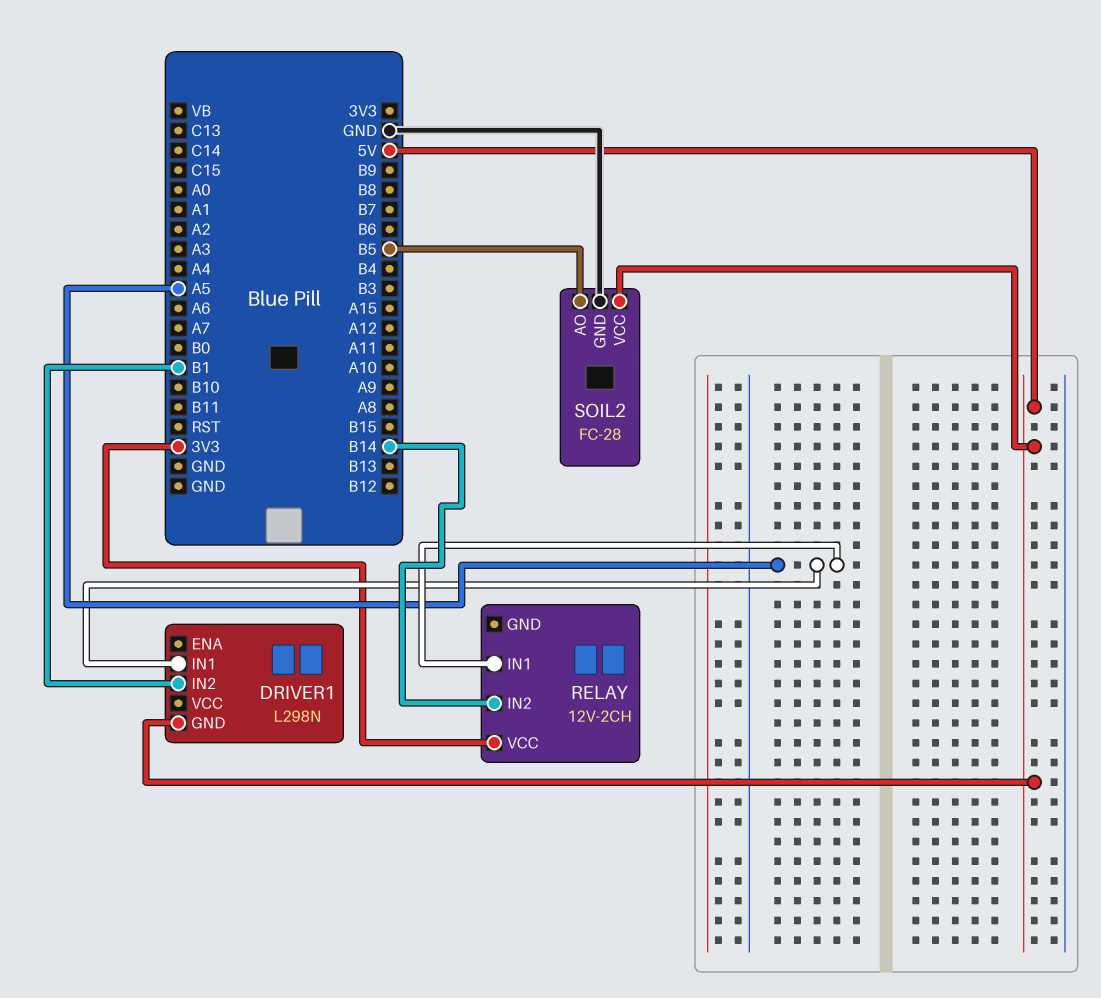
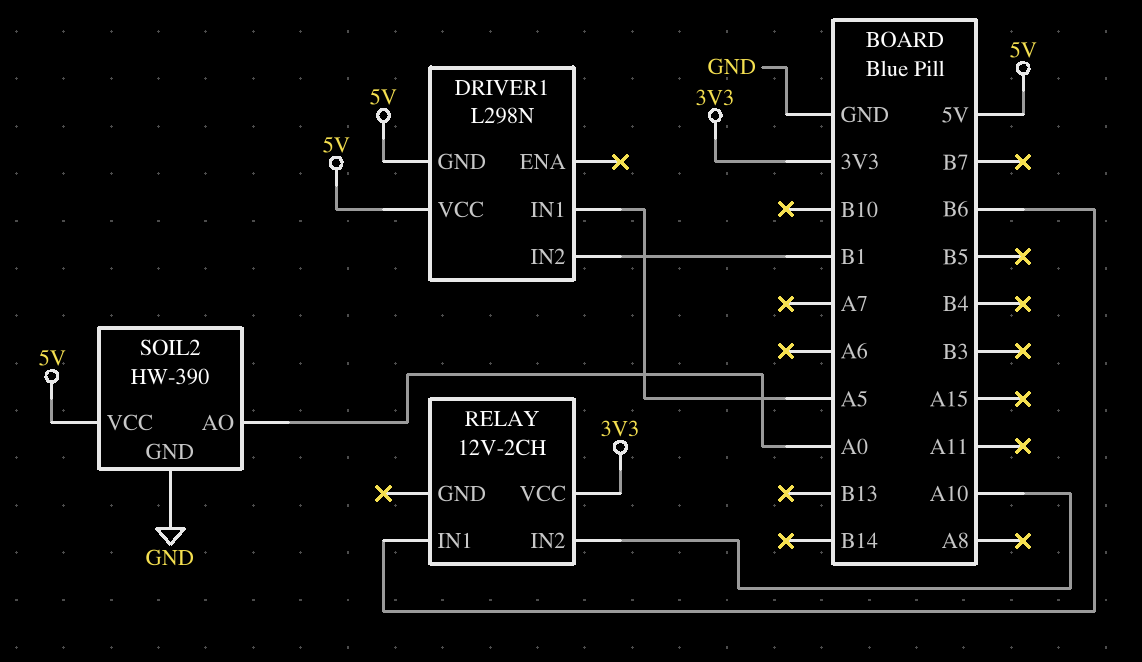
DRIVER1 pin VCC: none -> 5V
RELAY pin IN1: A5 -> B6
RELAY pin IN2: B14 -> A10
SOIL2: FC-28 -> HW-390
SOIL2 pin AO: B5 -> A0

